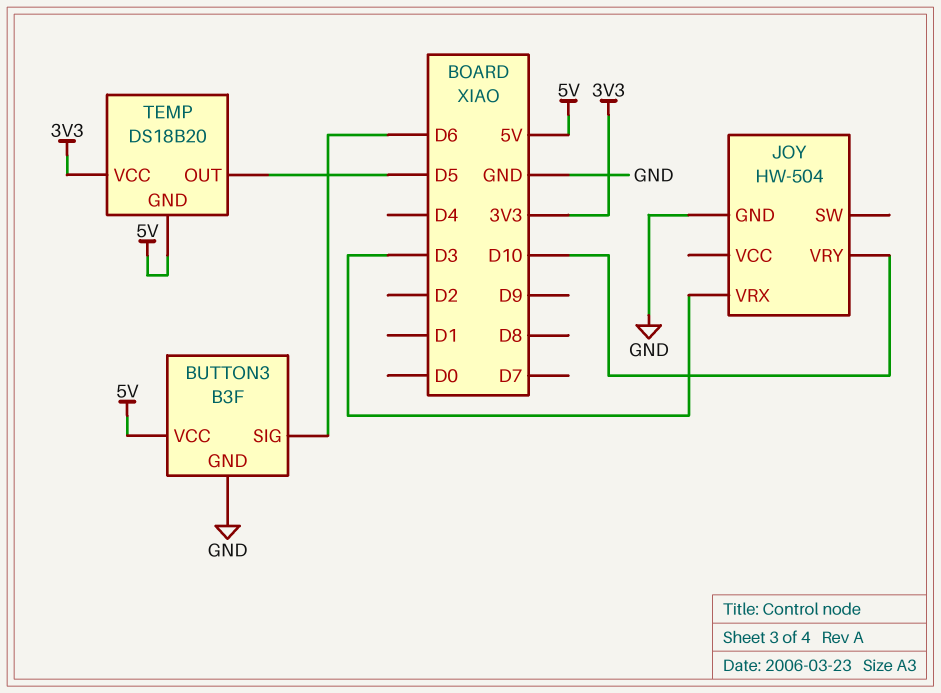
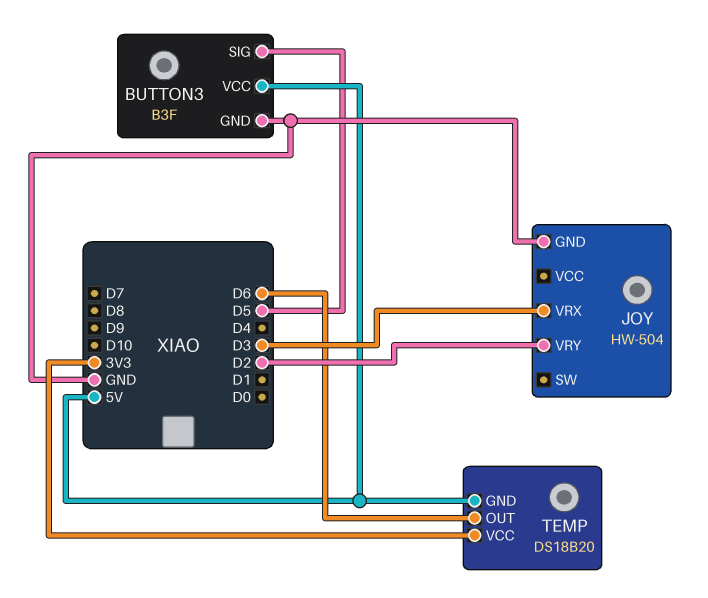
BUTTON3 pin SIG: D6 -> D5
JOY pin VRY: D10 -> D2
TEMP pin OUT: D5 -> D6

